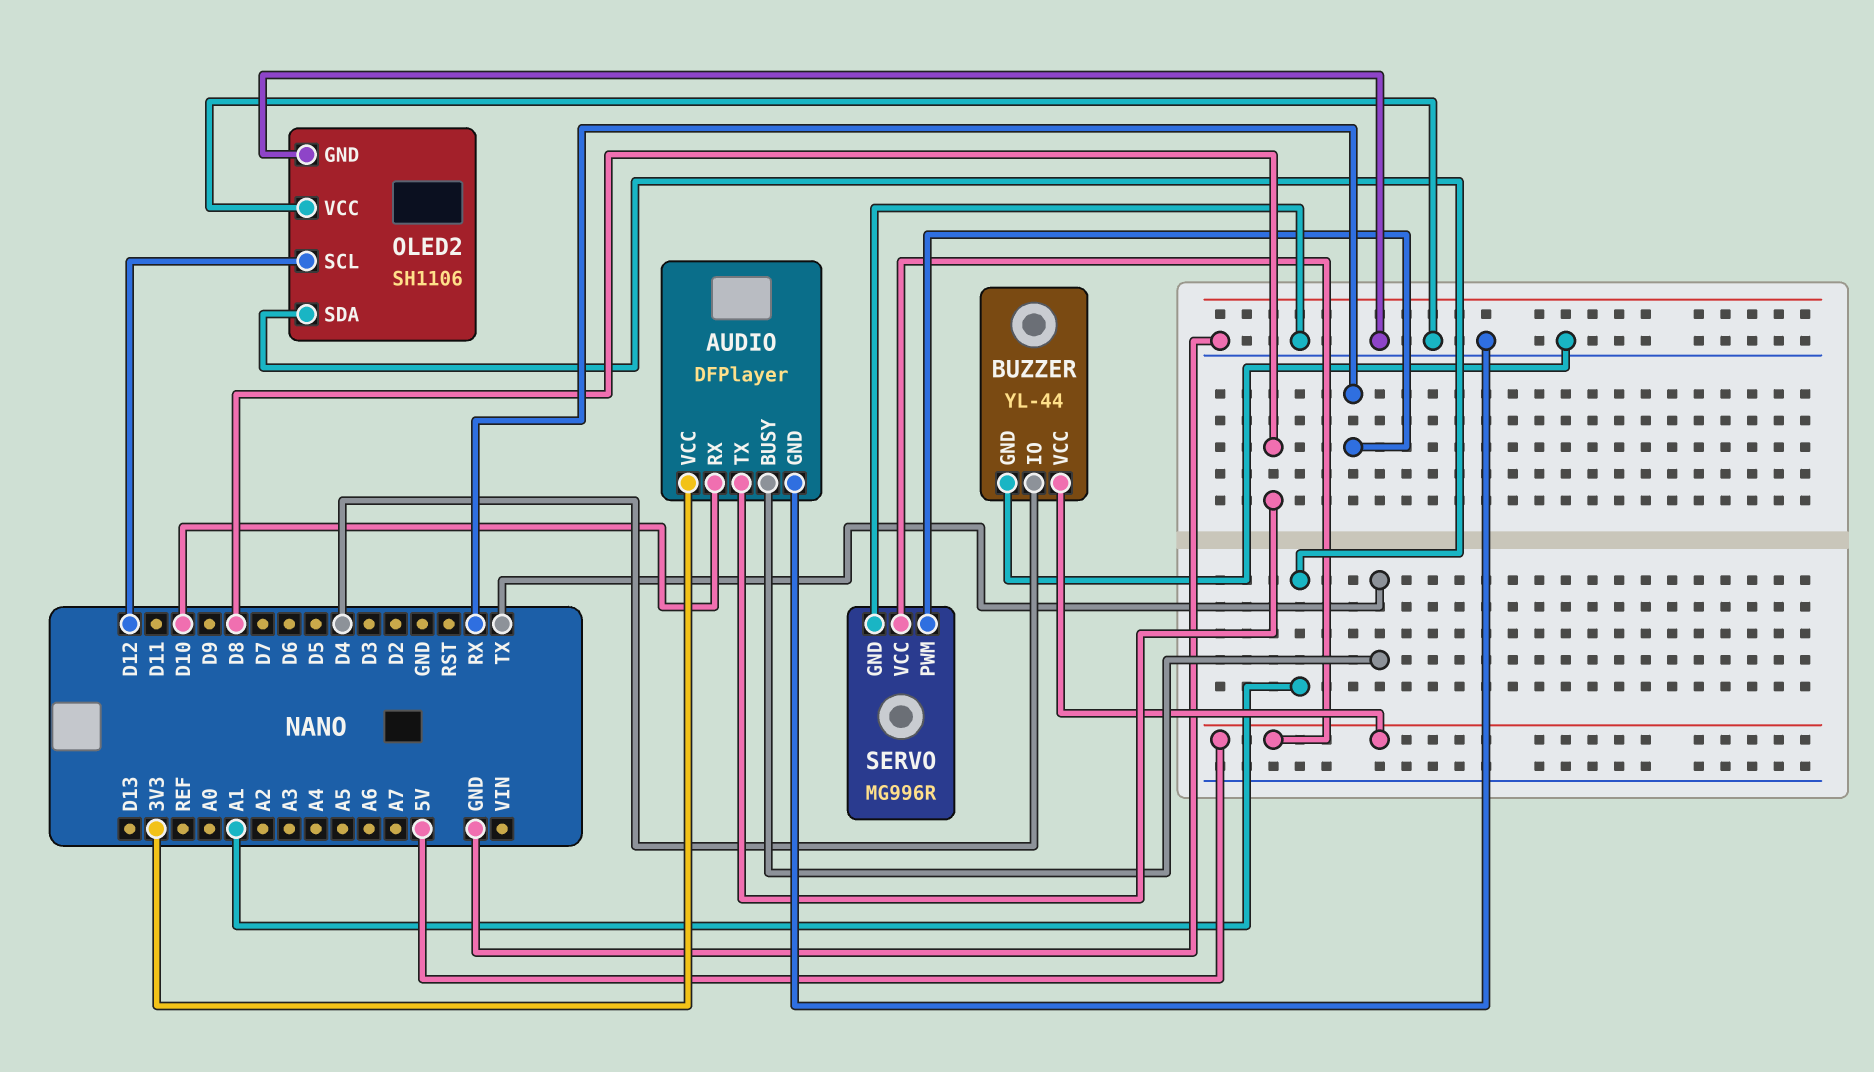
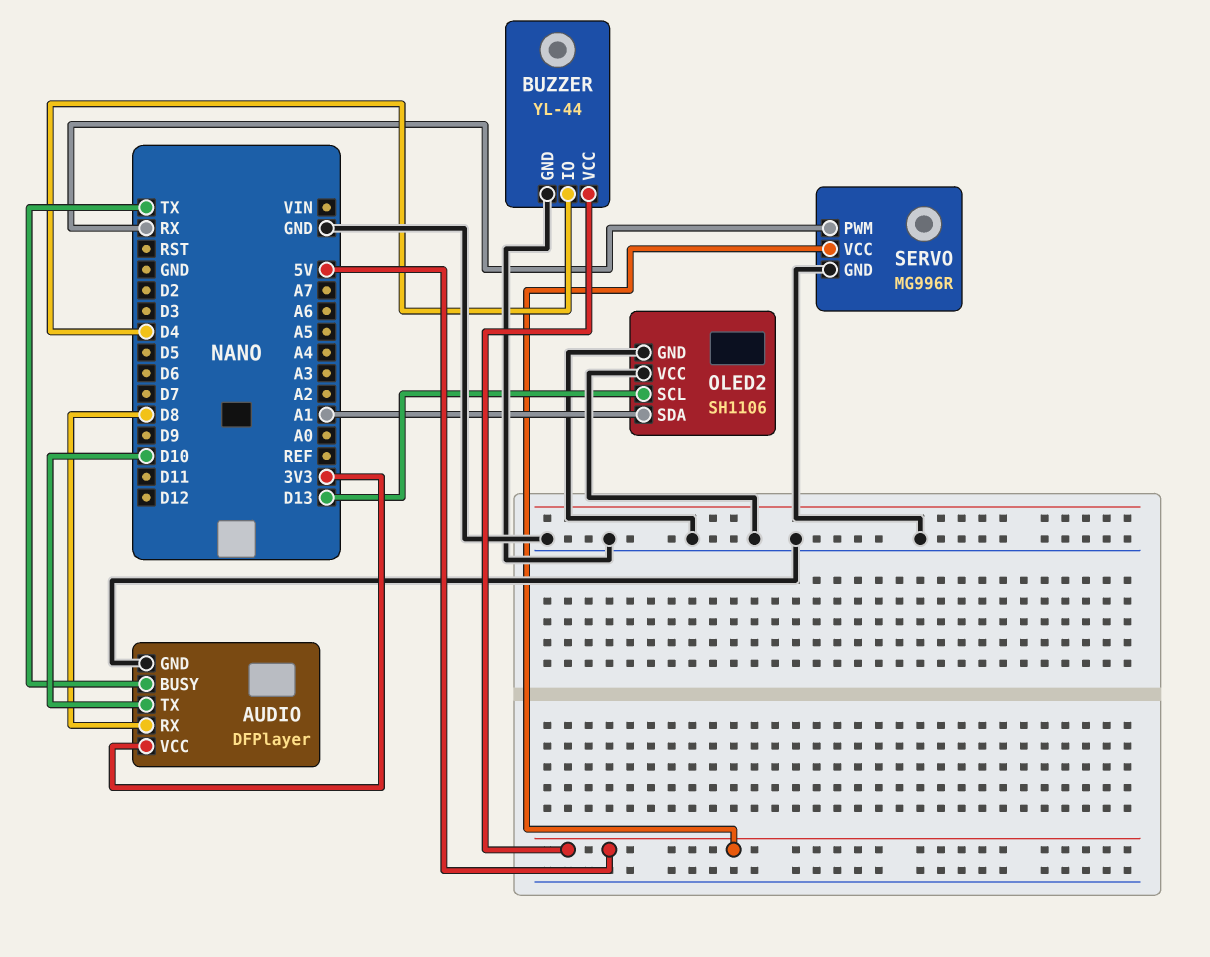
AUDIO pin RX: D10 -> D8
AUDIO pin TX: D8 -> D10
OLED2 pin SCL: D12 -> D13

